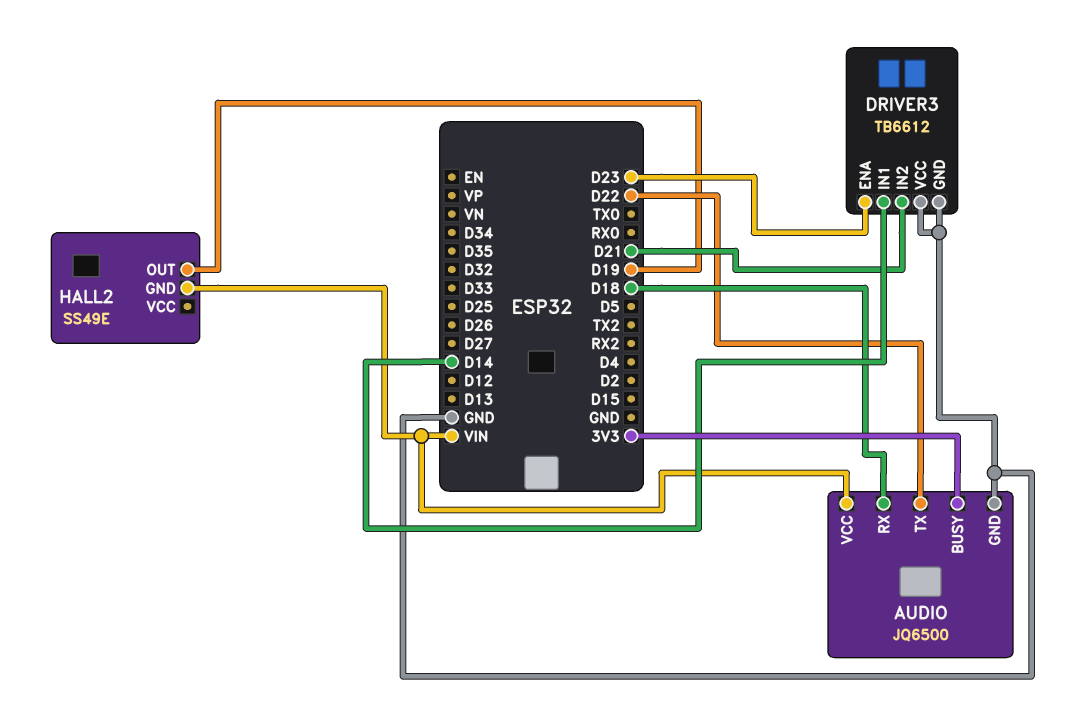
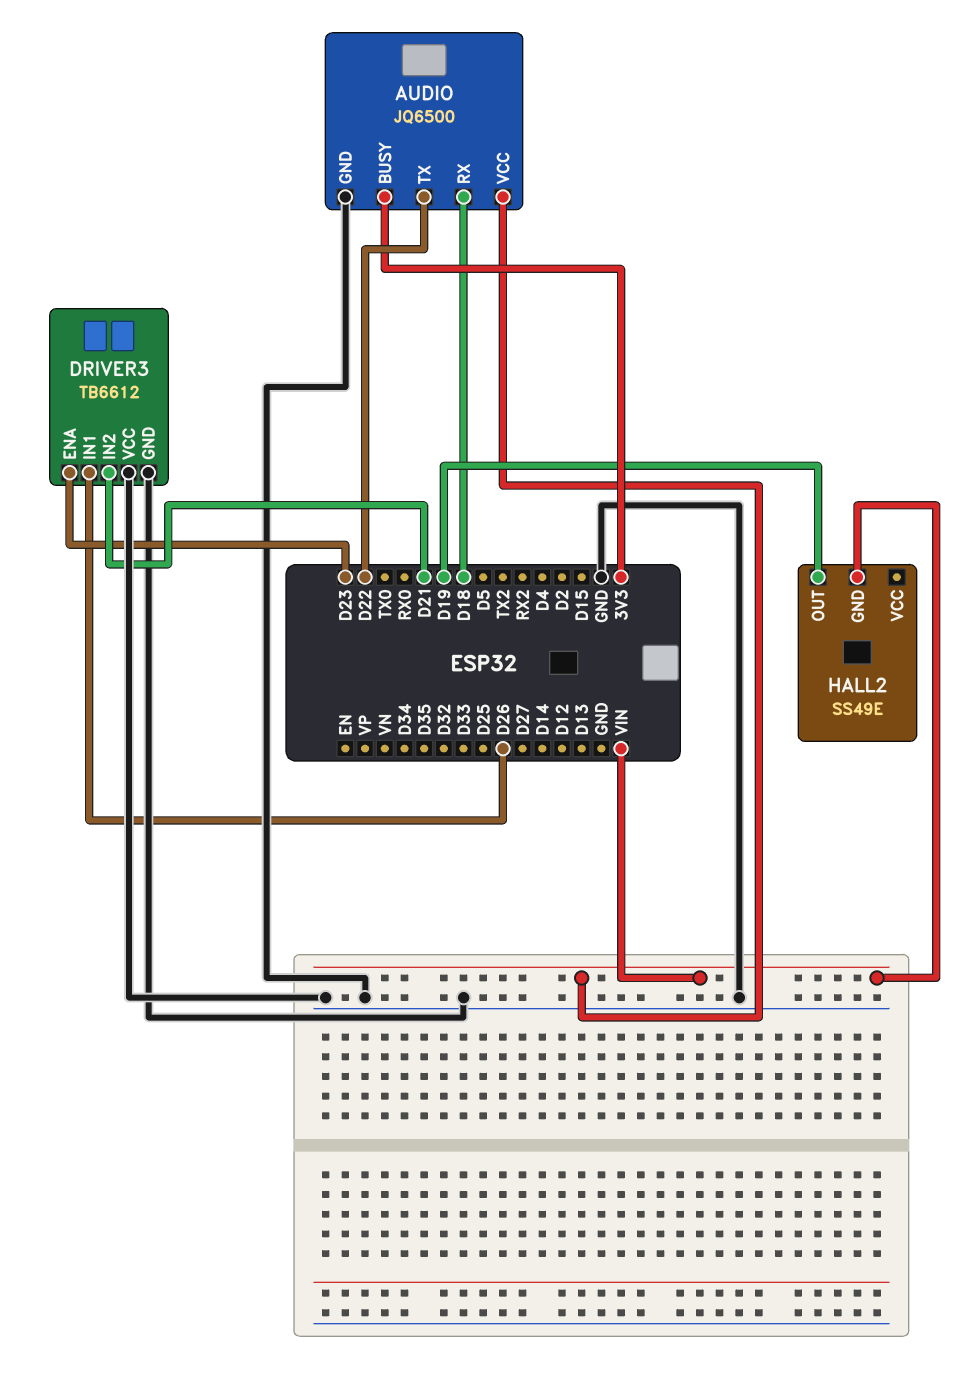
DRIVER3 pin IN1: D14 -> D26

